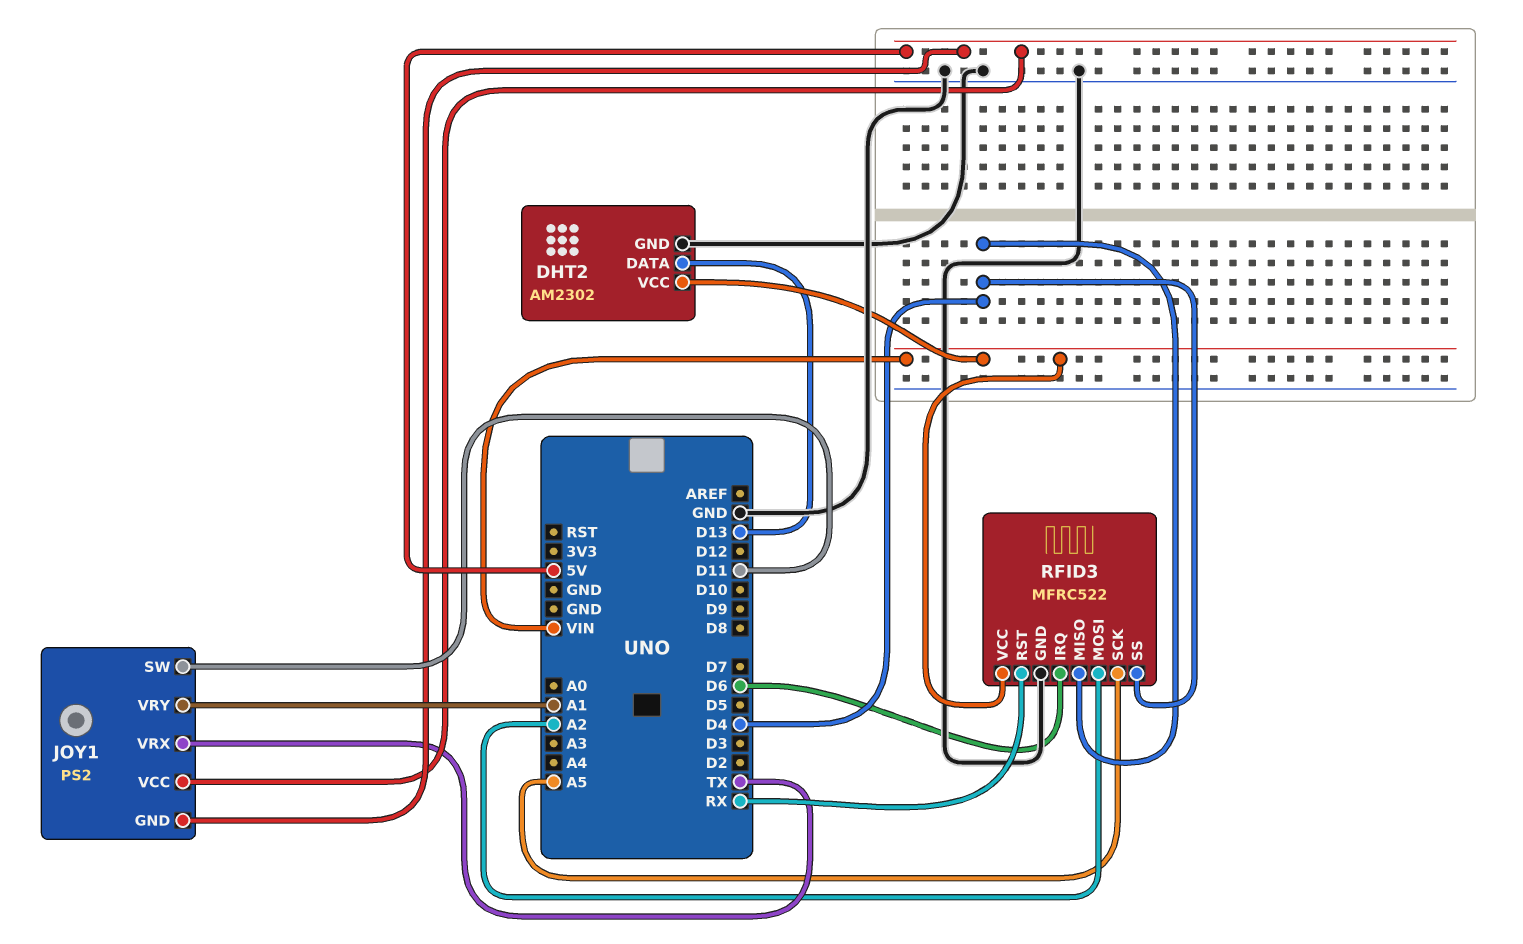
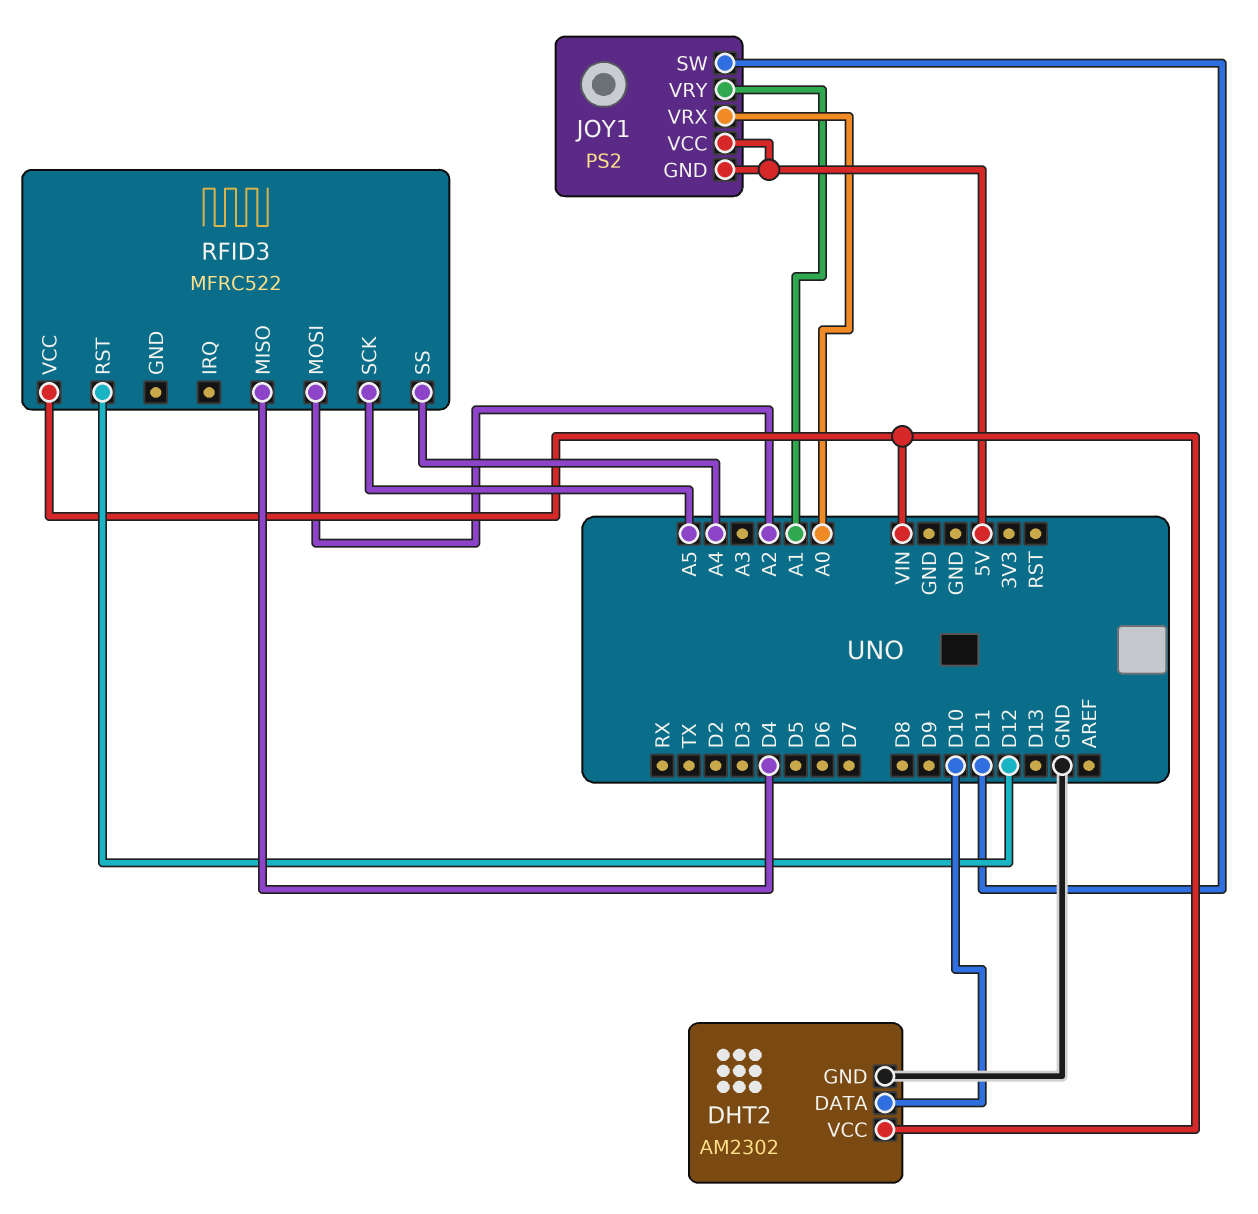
DHT2 pin DATA: D13 -> D10
JOY1 pin VRX: TX -> A0
RFID3 pin GND: GND -> none
RFID3 pin IRQ: D6 -> none
RFID3 pin RST: RX -> D12
RFID3 pin SS: D4 -> A4

